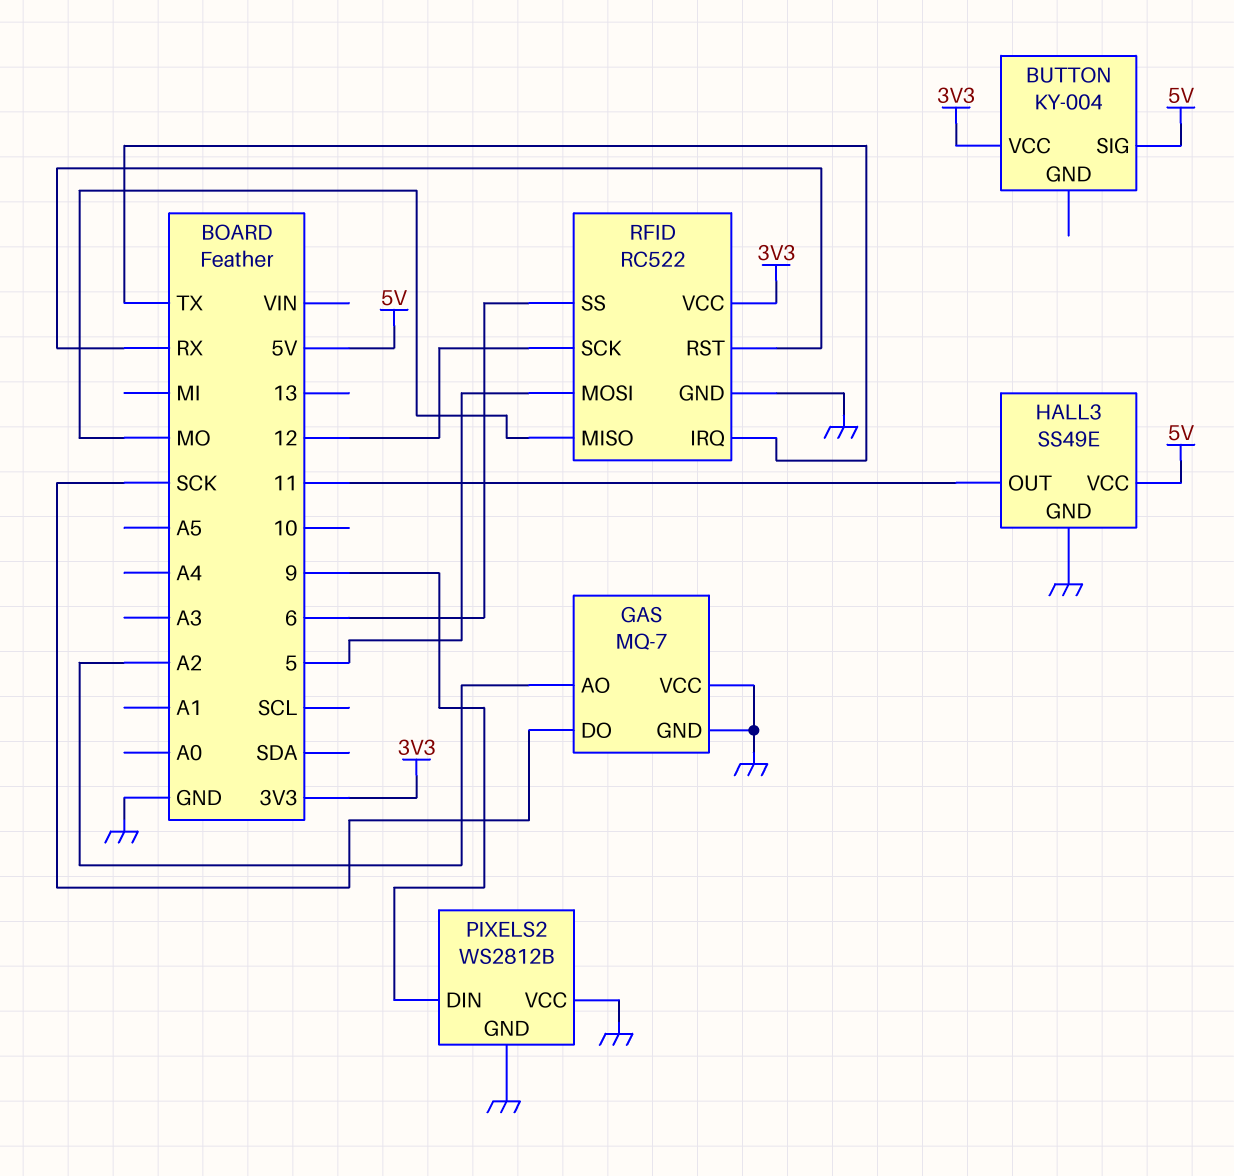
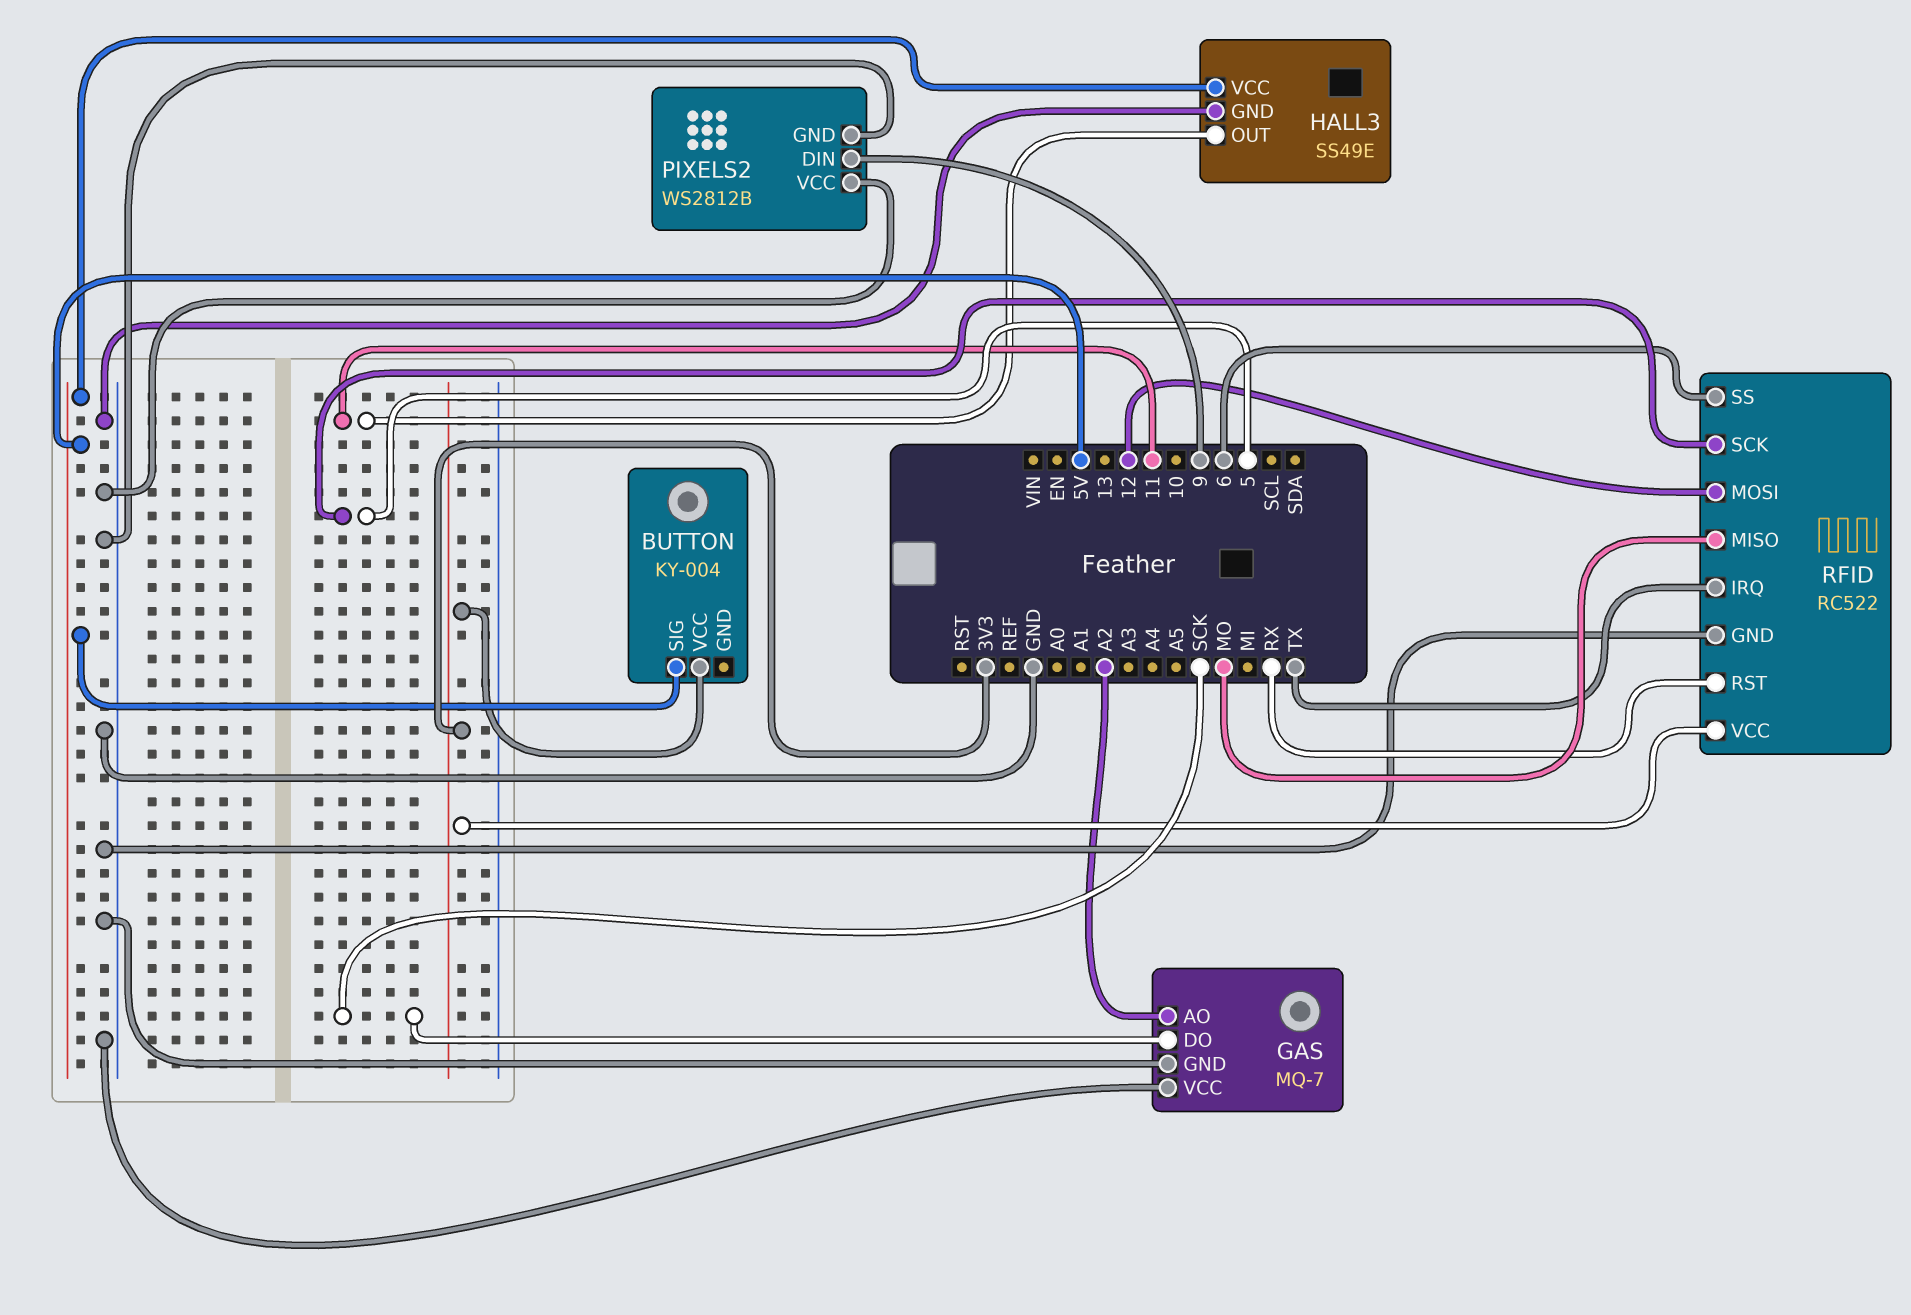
RFID pin MOSI: 5 -> 12
RFID pin SCK: 12 -> 5

